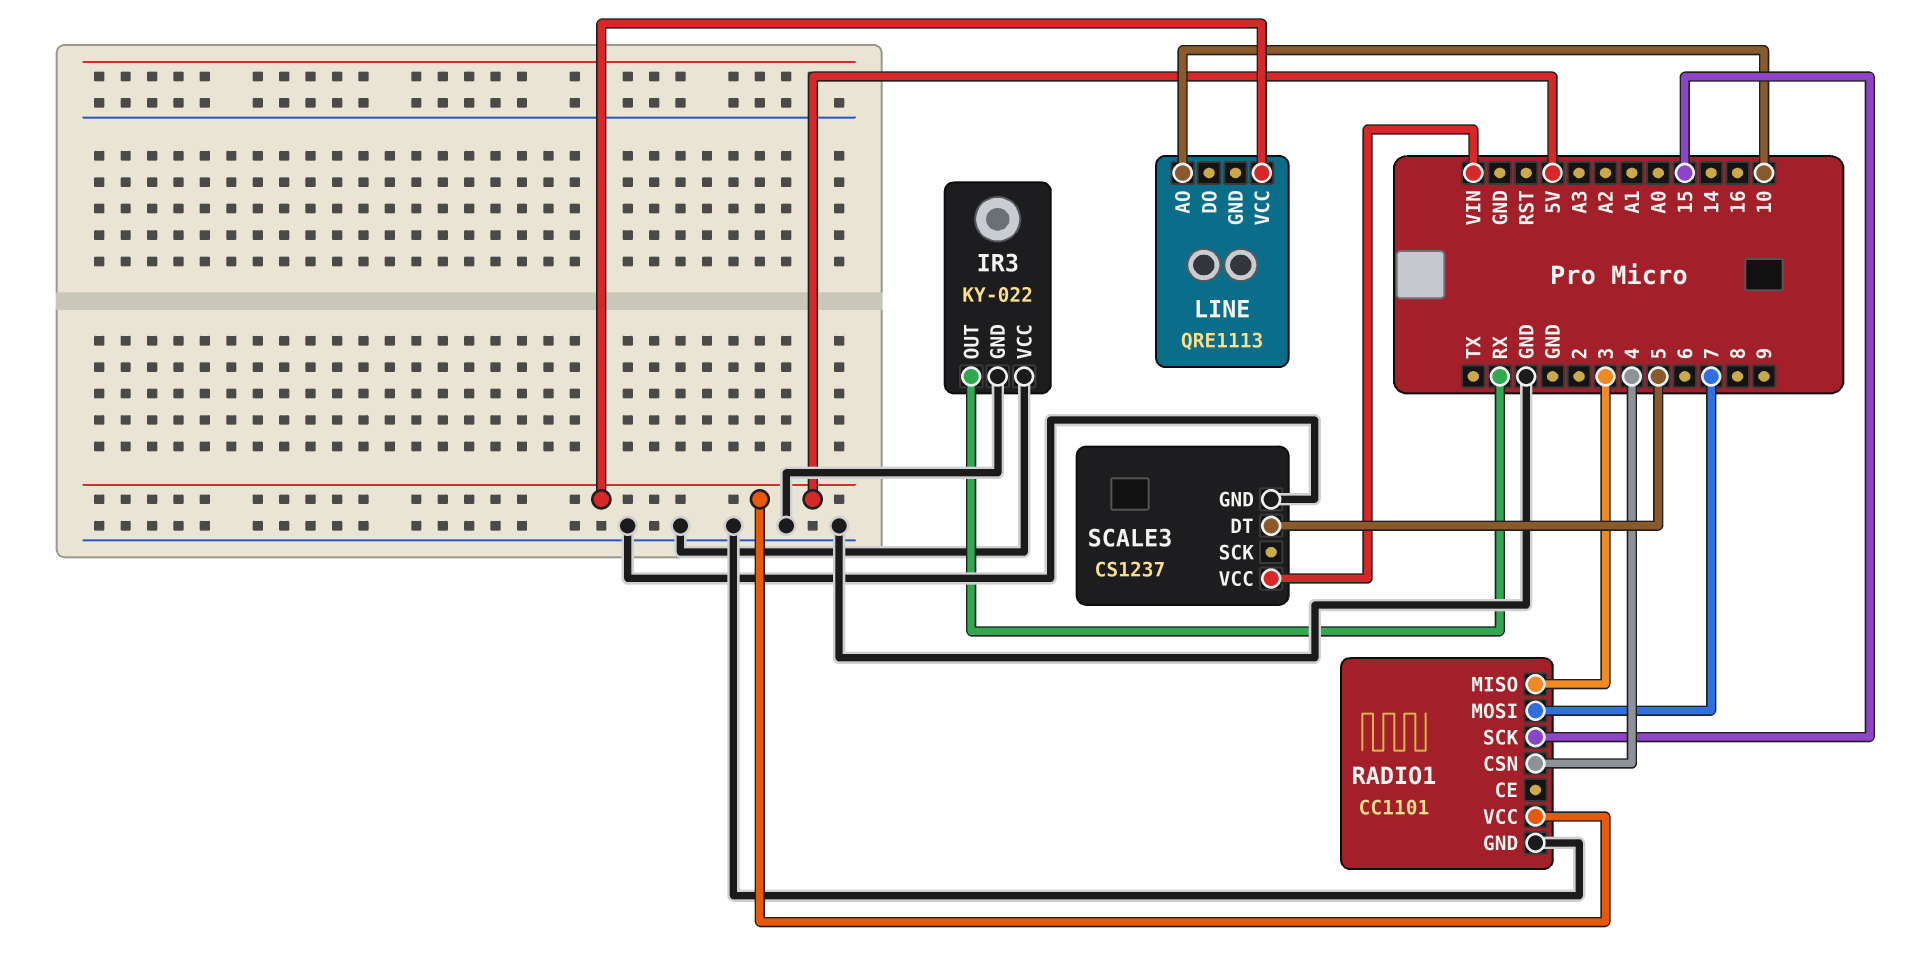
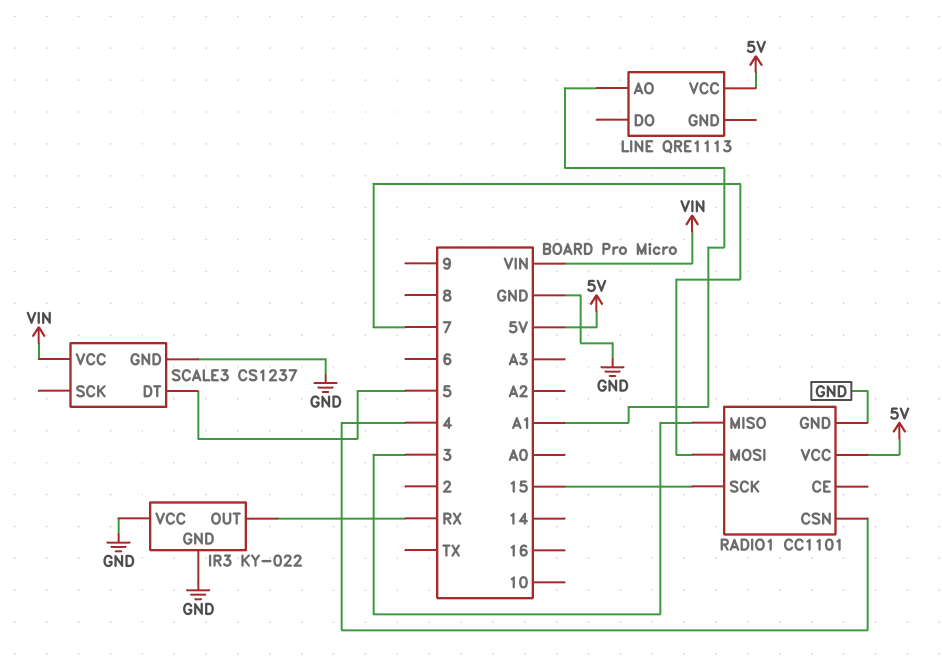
LINE pin AO: 10 -> A1

